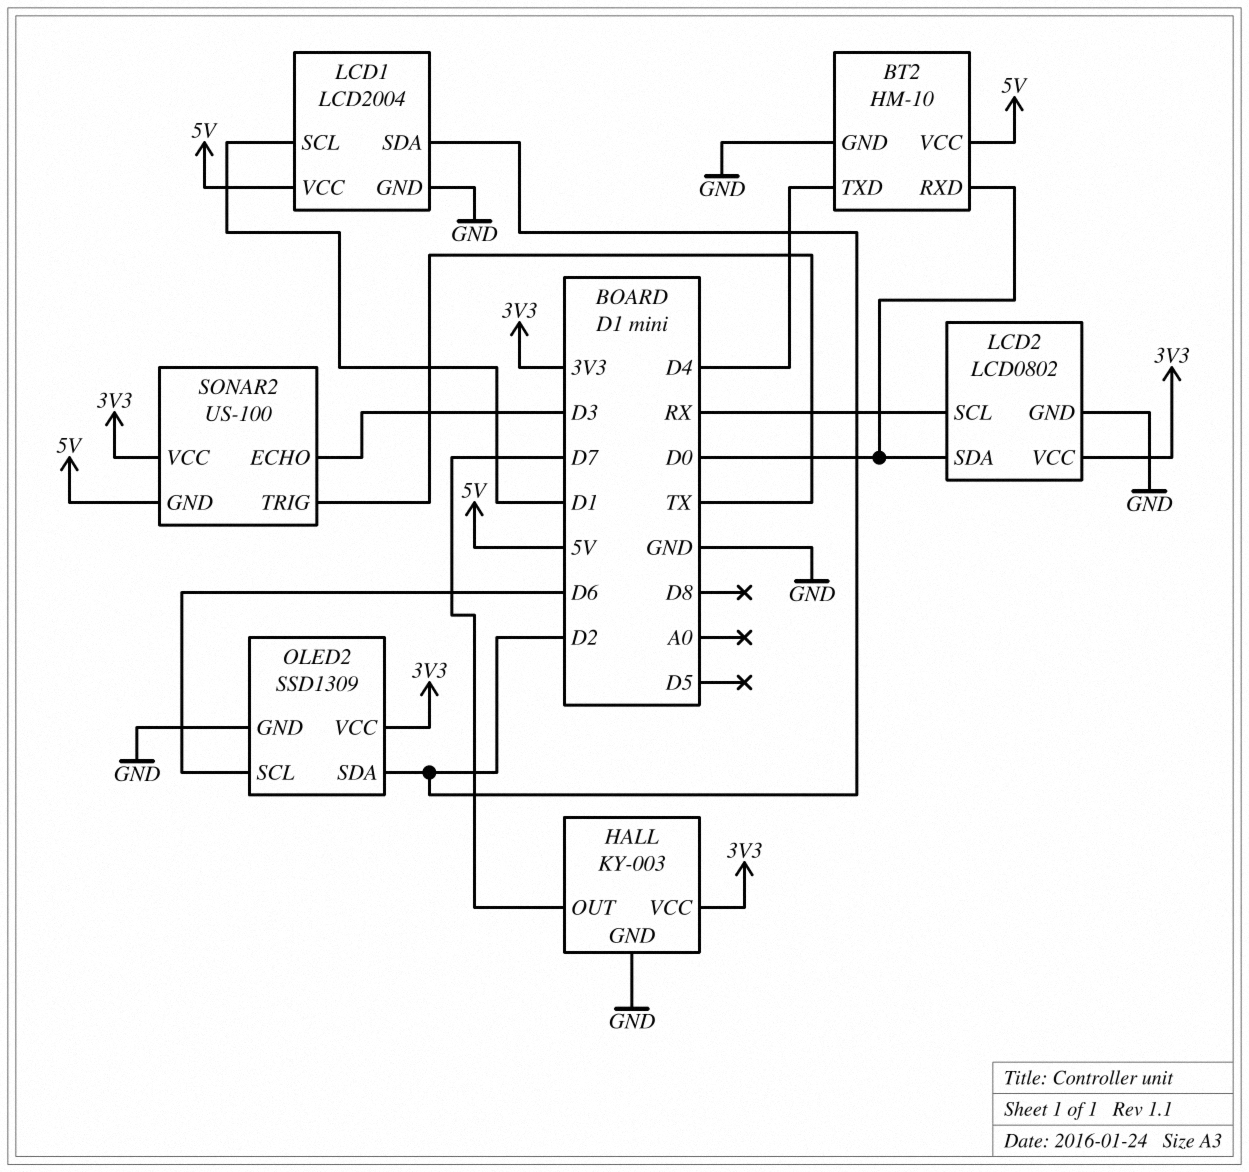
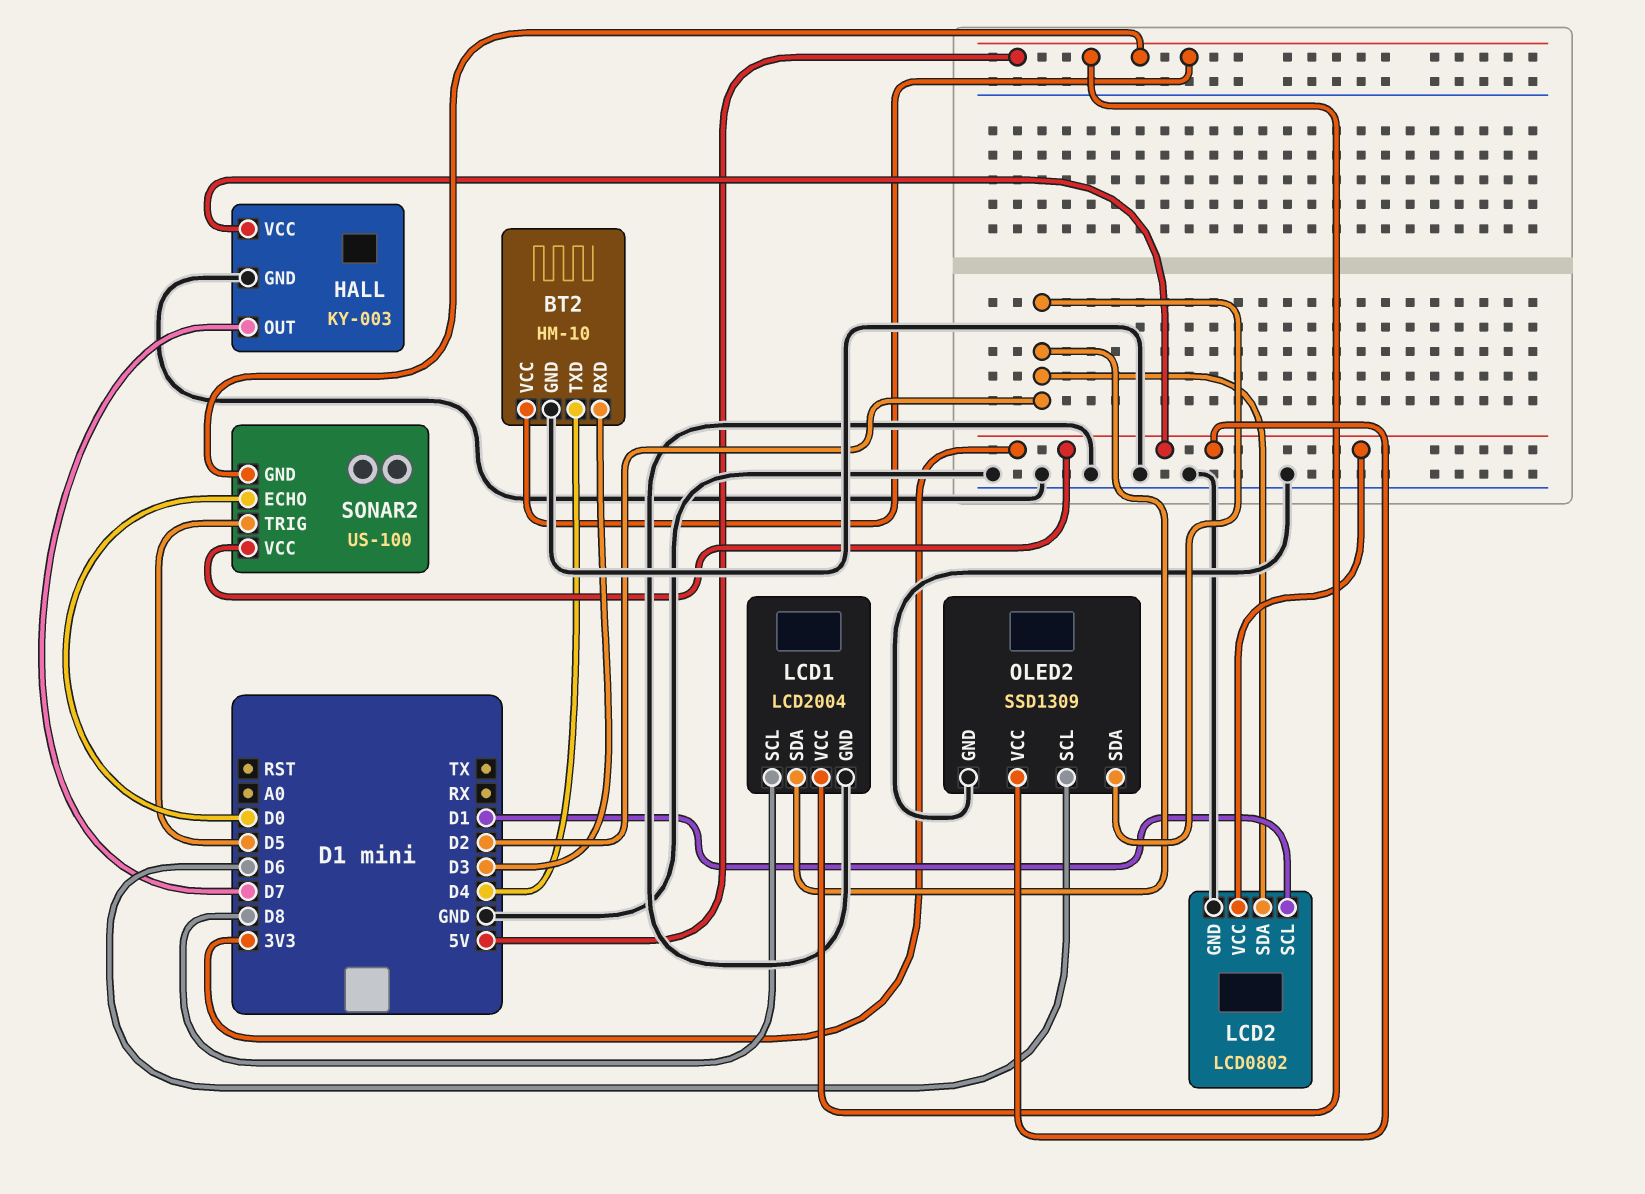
BT2 pin RXD: D0 -> D3
LCD1 pin SCL: D1 -> D8
LCD2 pin SCL: RX -> D1
LCD2 pin SDA: D0 -> D2
SONAR2 pin ECHO: D3 -> D0
SONAR2 pin TRIG: TX -> D5

